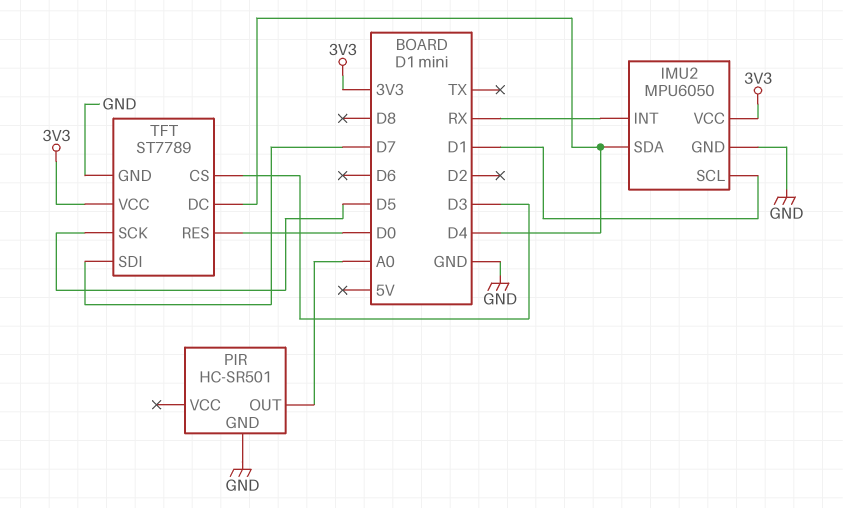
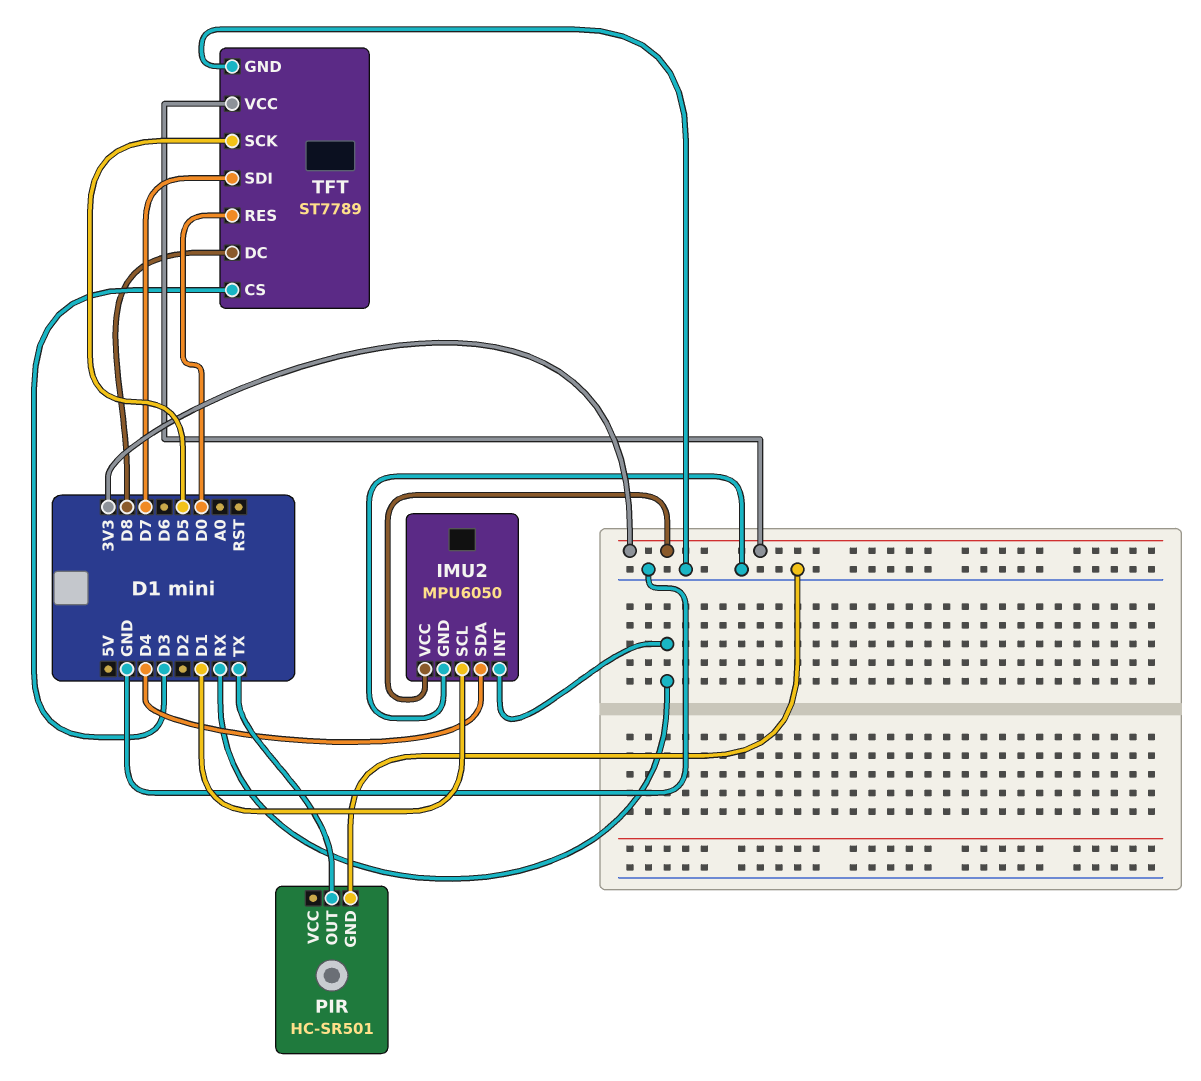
PIR pin OUT: A0 -> TX
TFT pin DC: D4 -> D8

